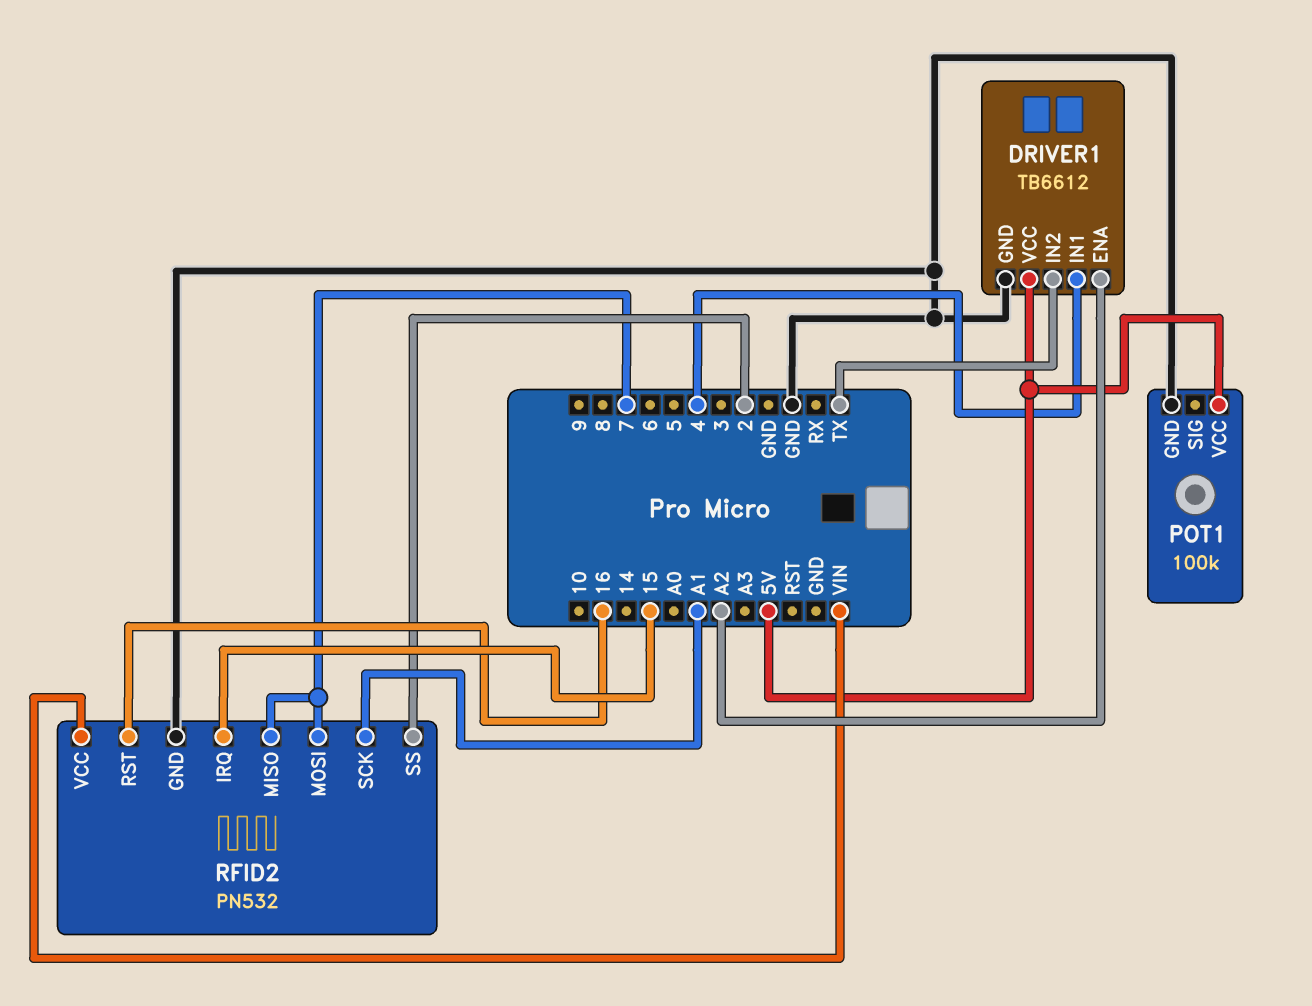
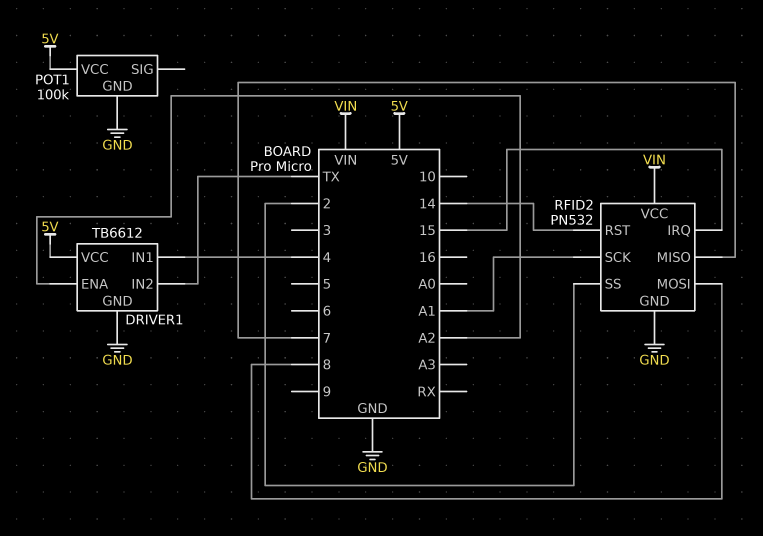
RFID2 pin MOSI: 7 -> 8
RFID2 pin RST: 16 -> 14

